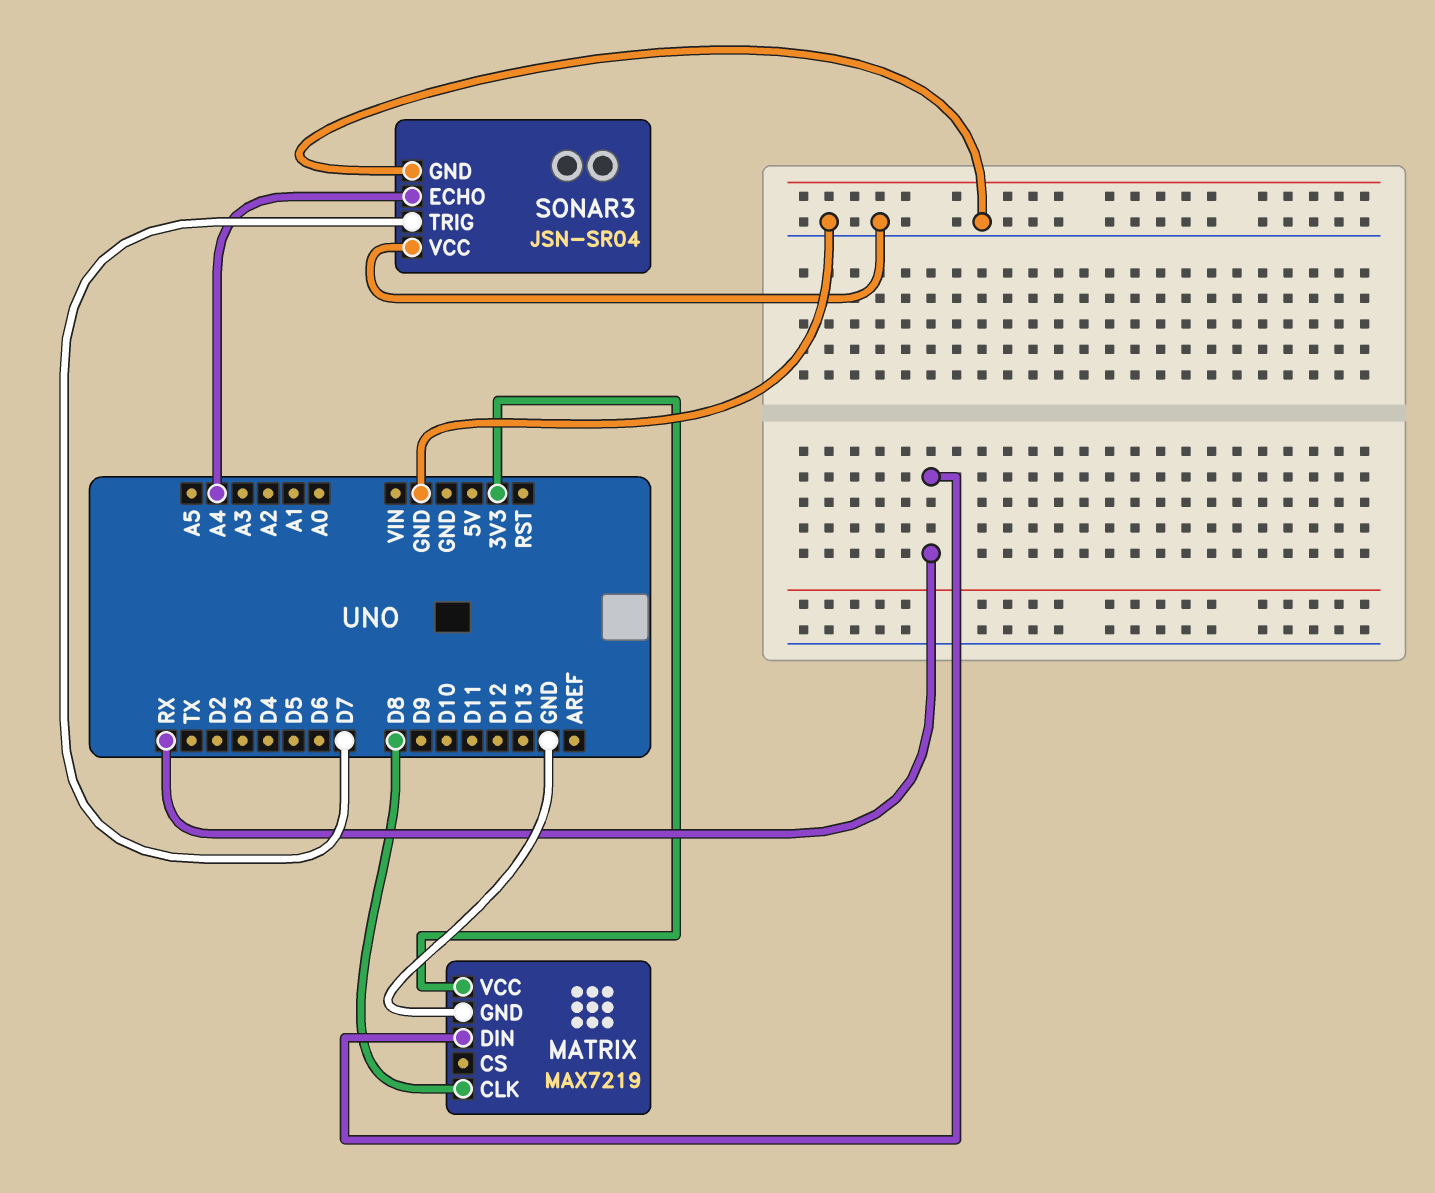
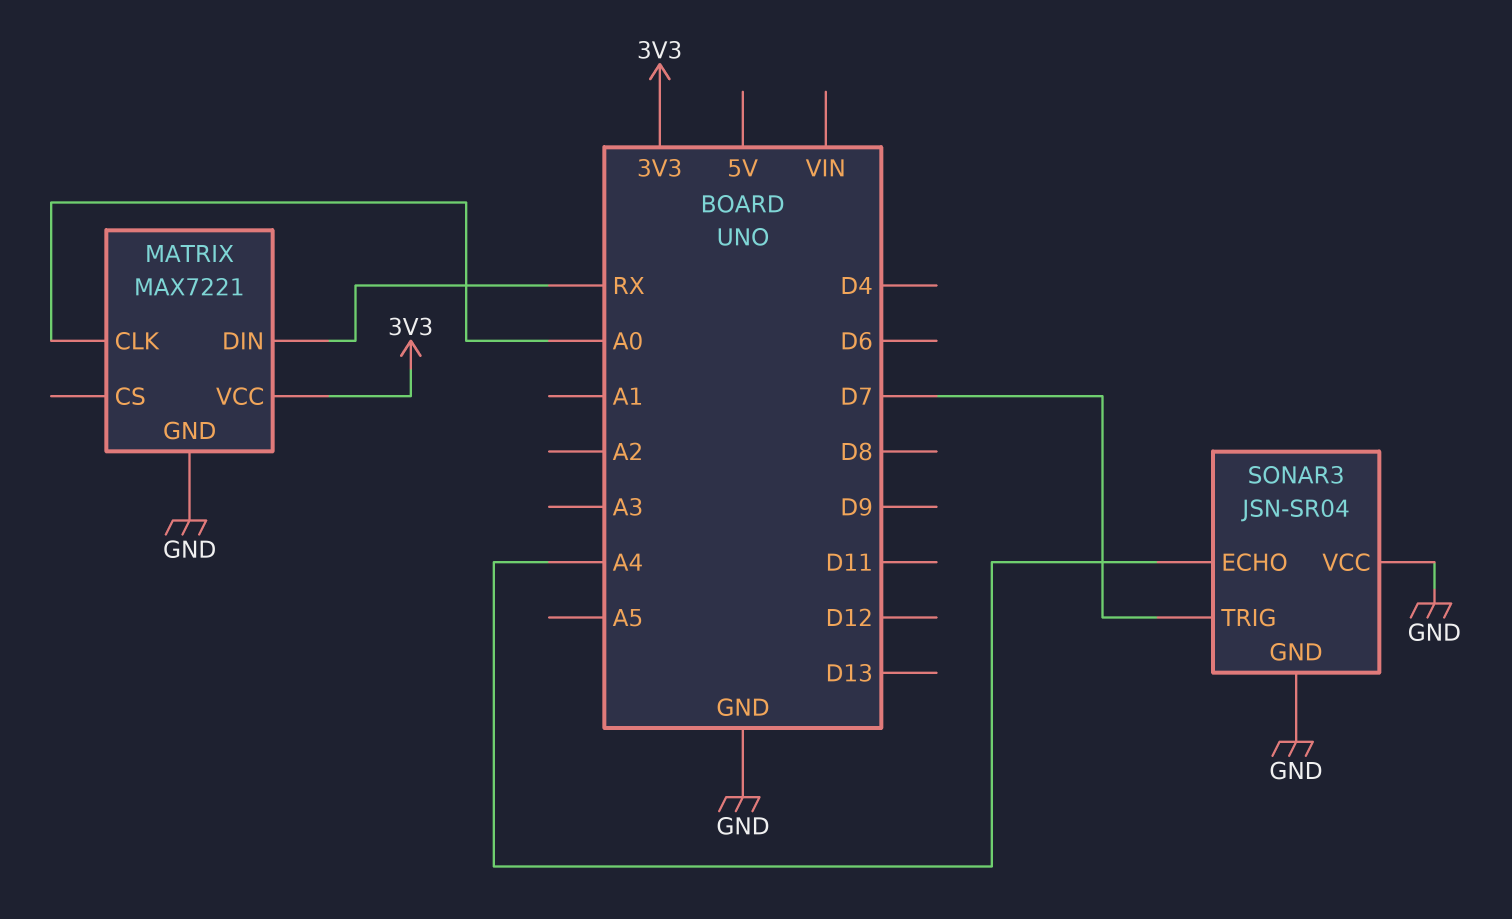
MATRIX: MAX7219 -> MAX7221
MATRIX pin CLK: D8 -> A0

